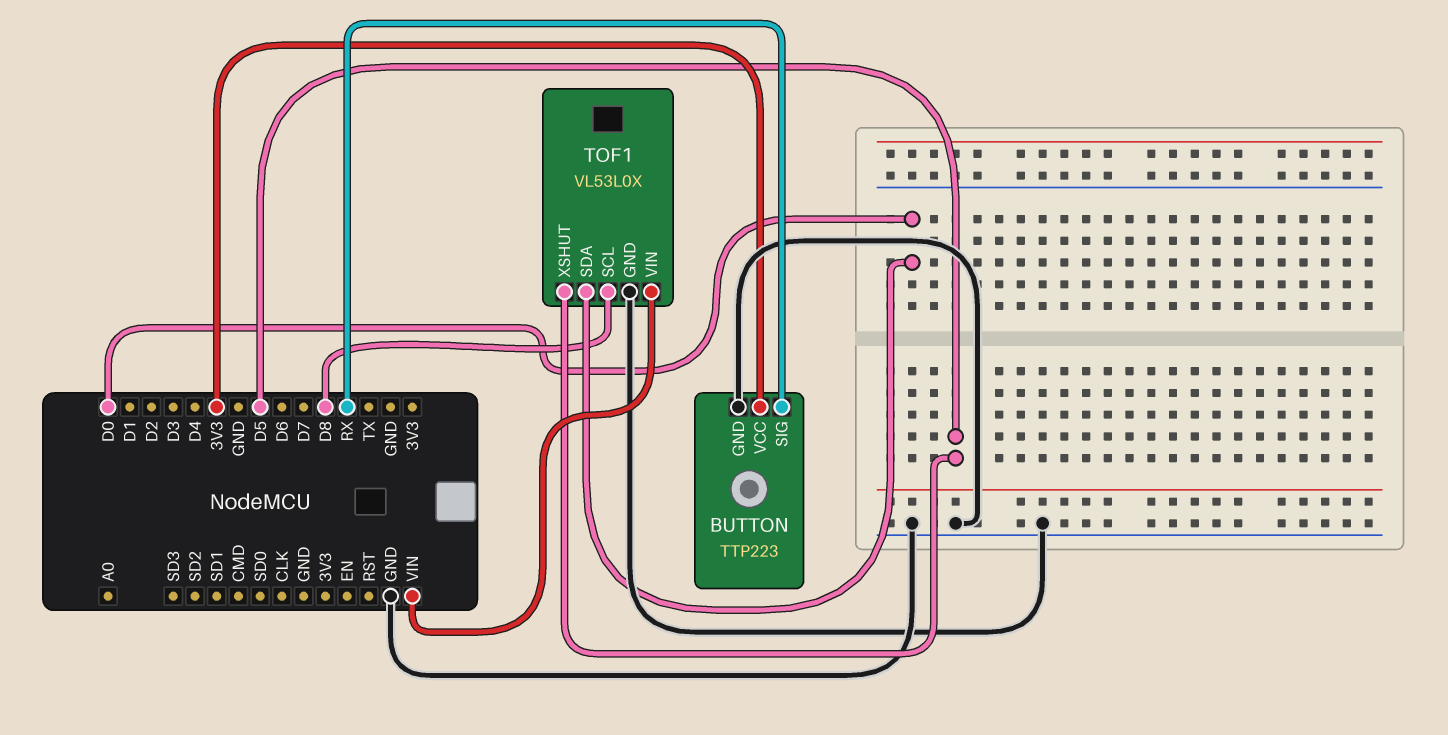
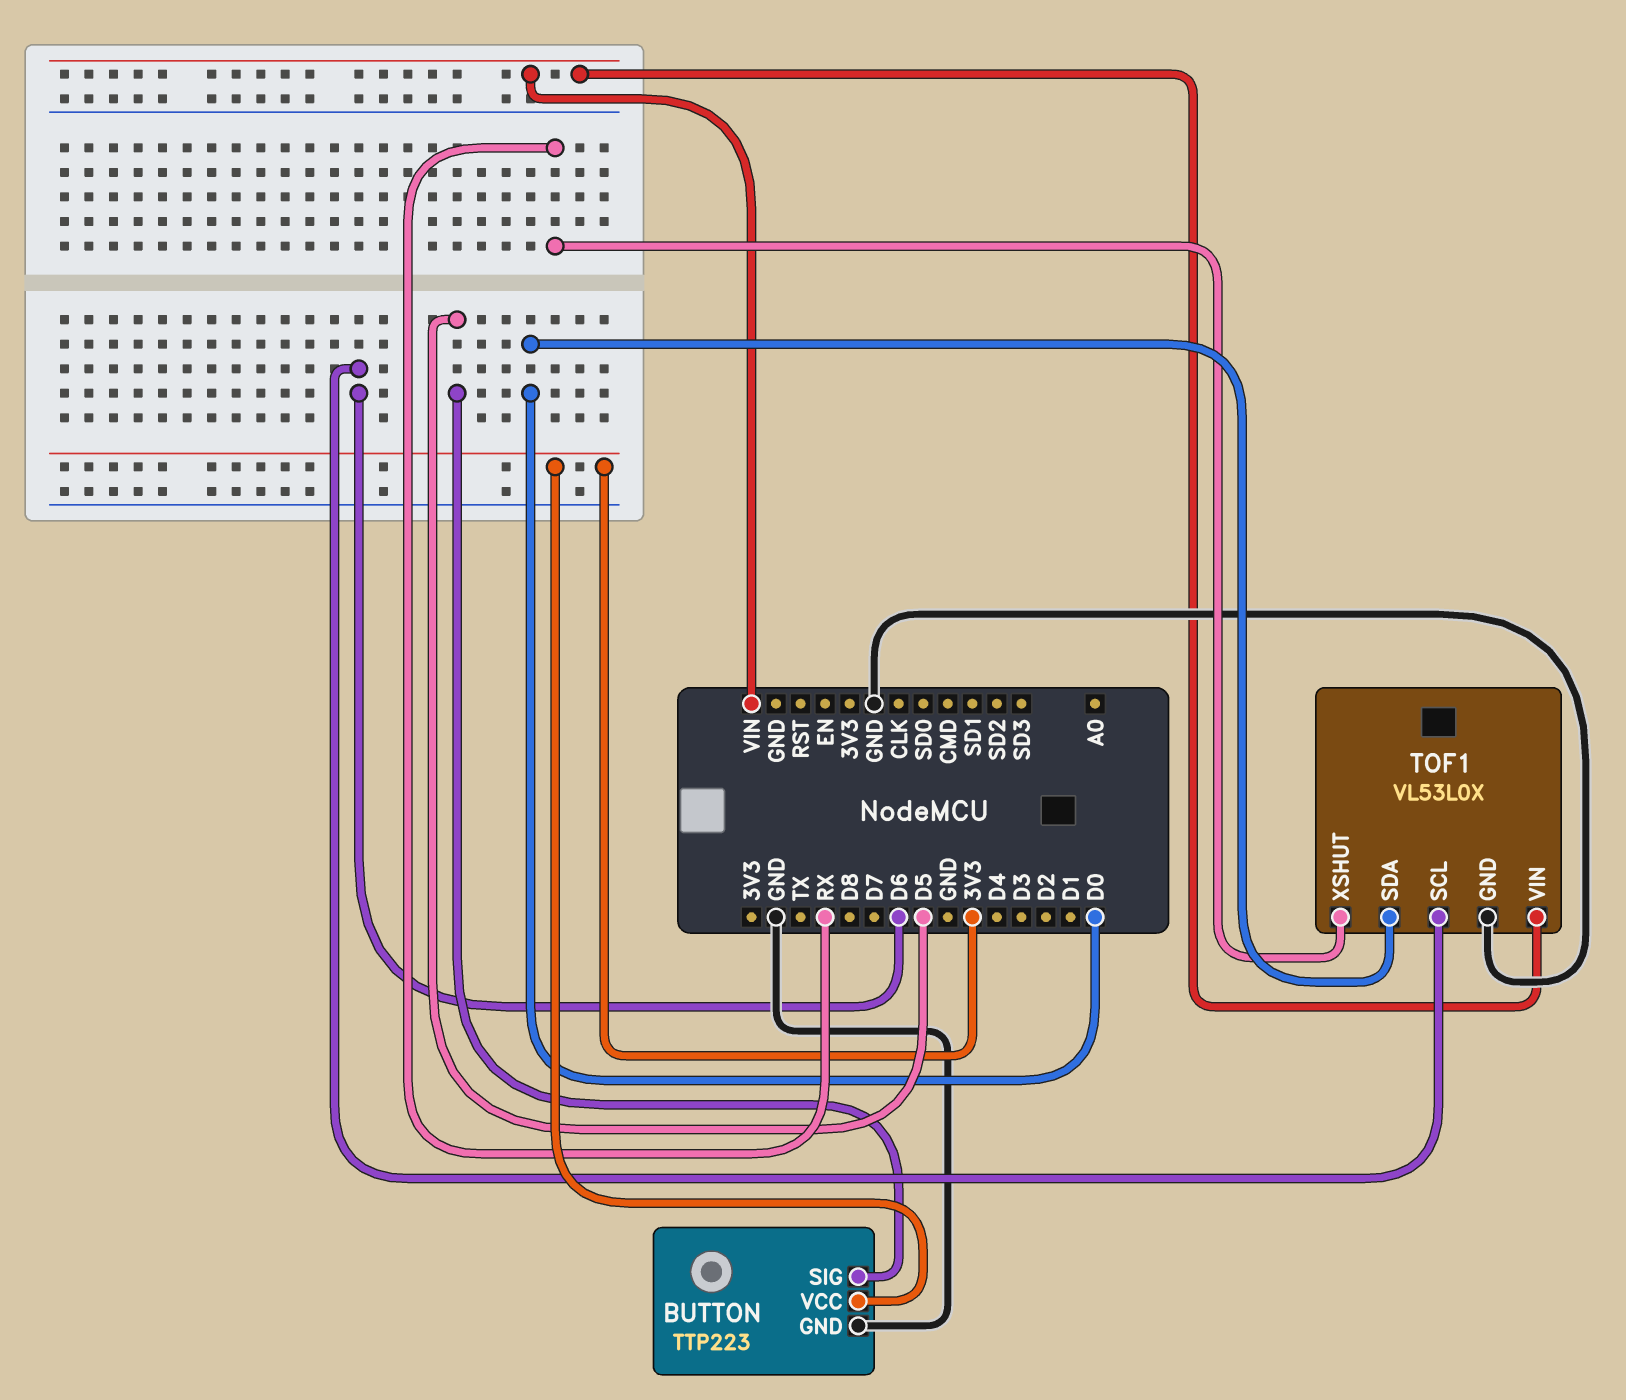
BUTTON pin SIG: RX -> D5
TOF1 pin SCL: D8 -> D6
TOF1 pin XSHUT: D5 -> RX

